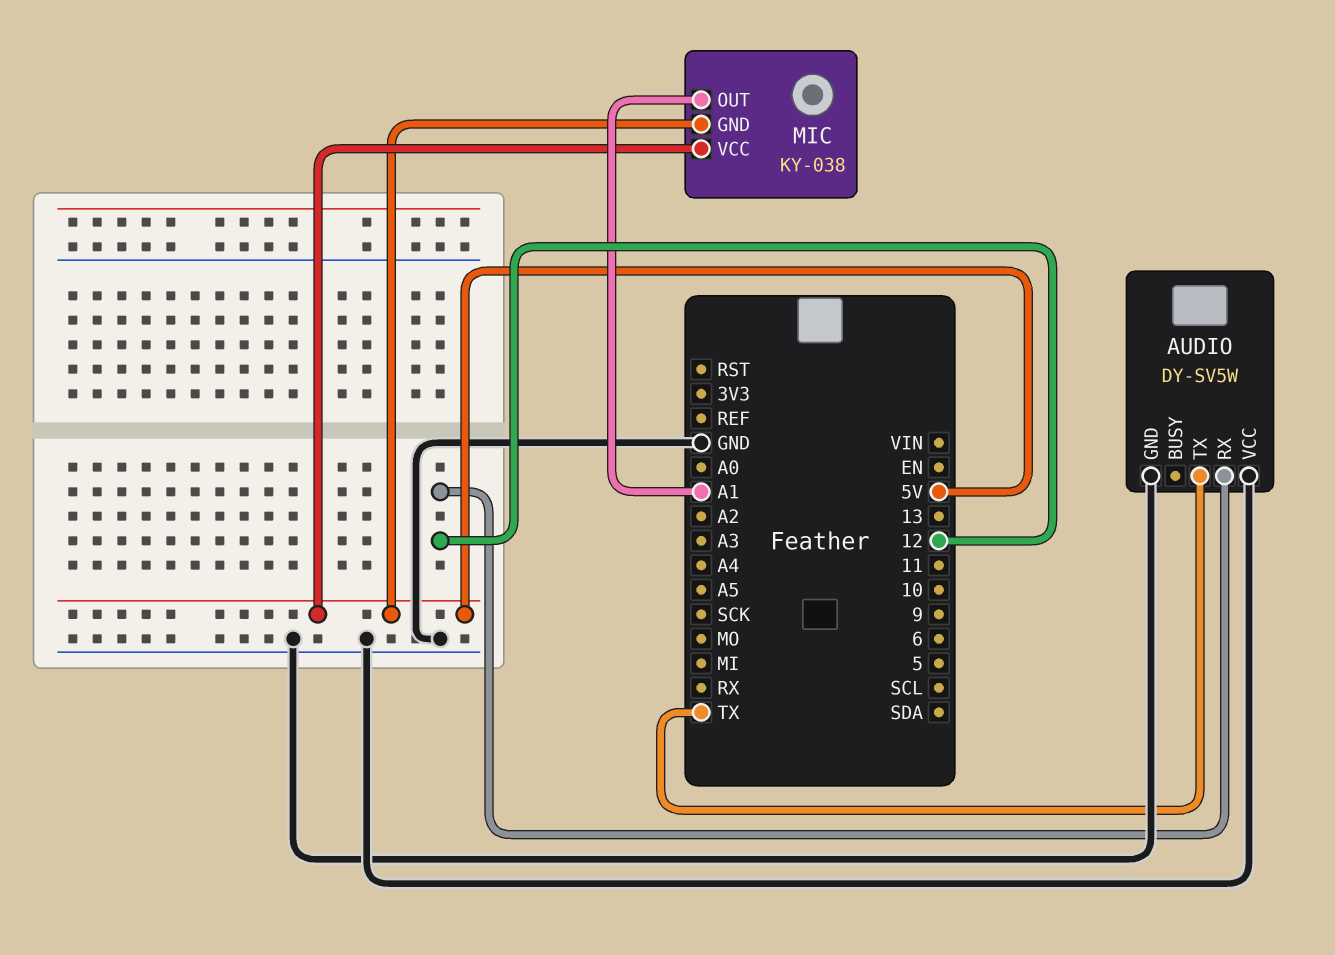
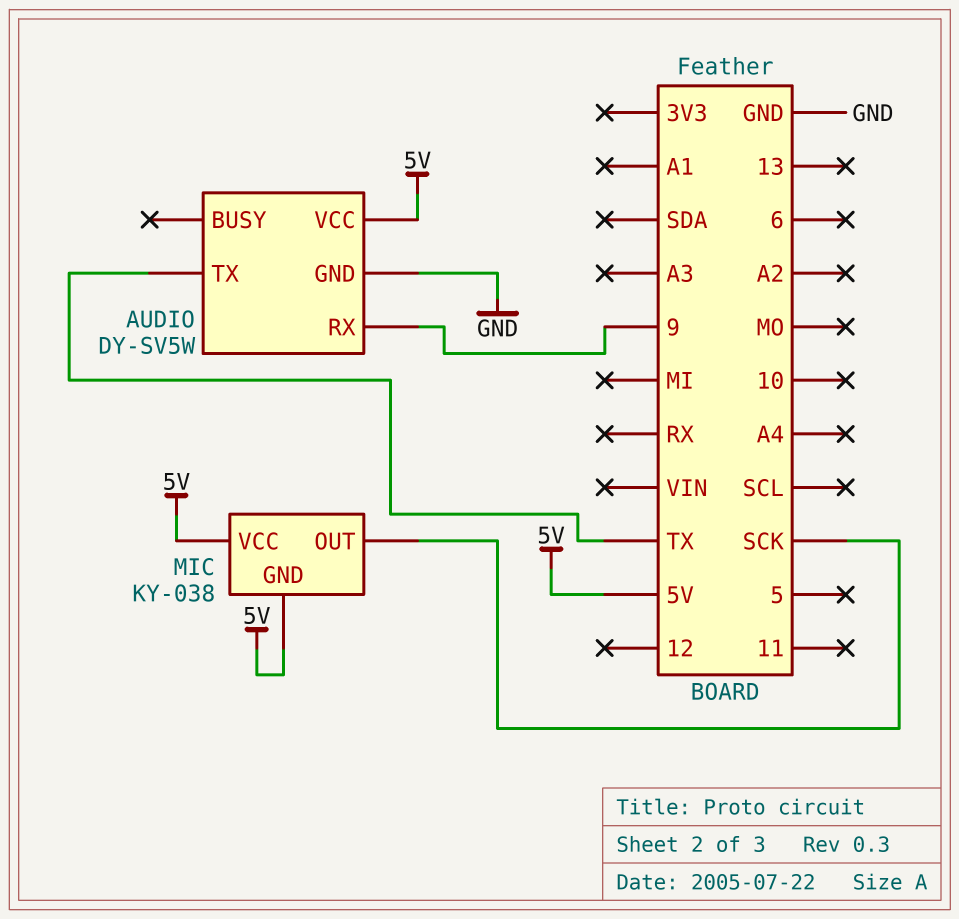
AUDIO pin RX: 12 -> 9
AUDIO pin VCC: GND -> 5V
MIC pin OUT: A1 -> SCK

